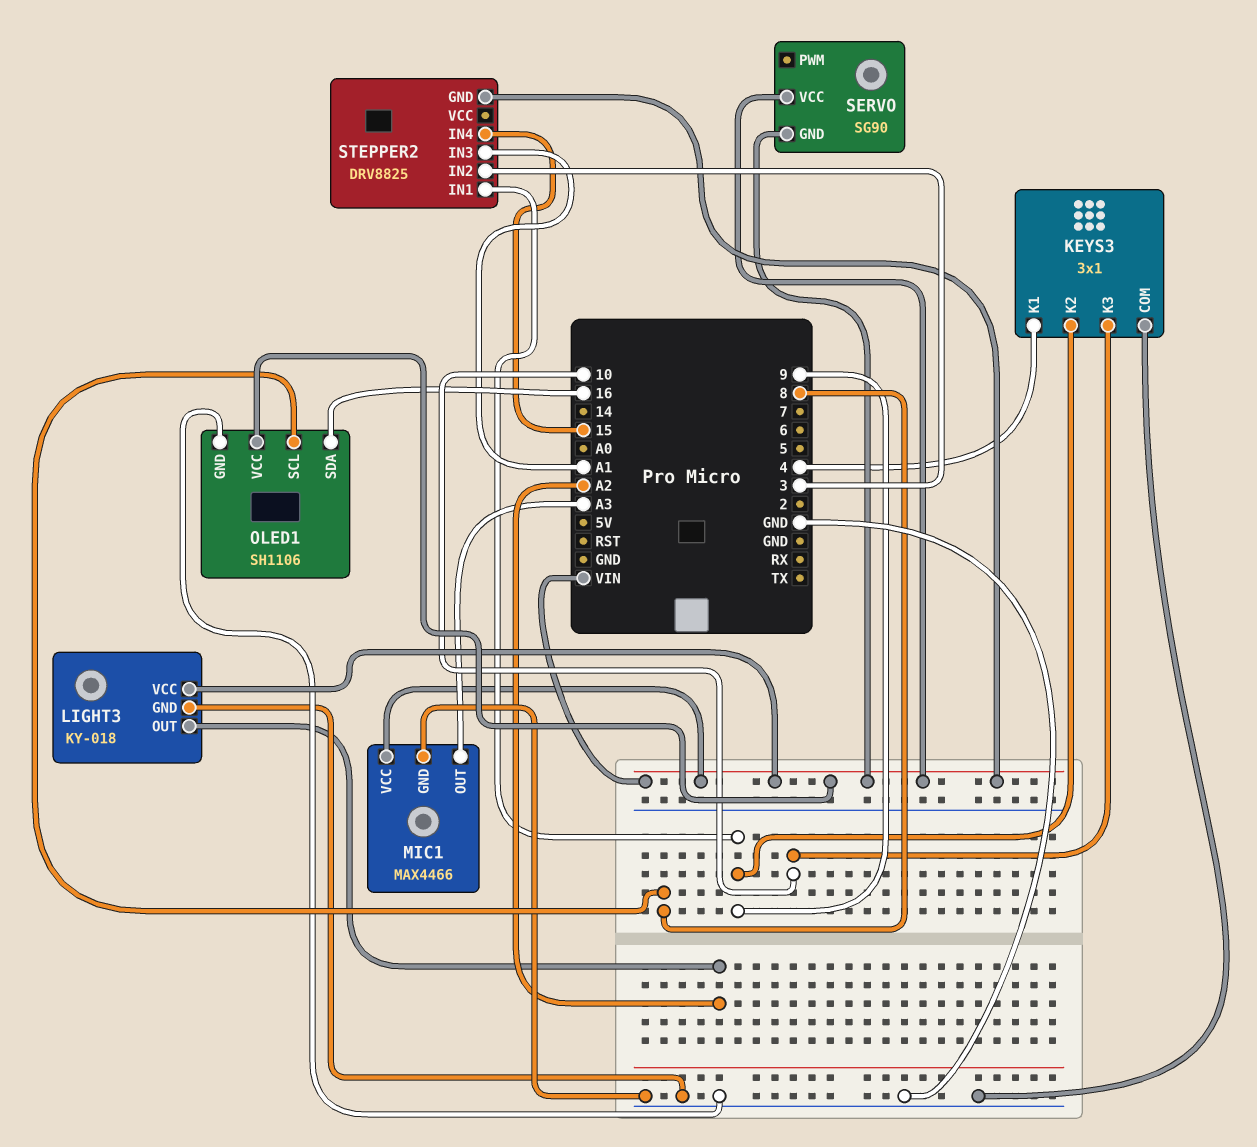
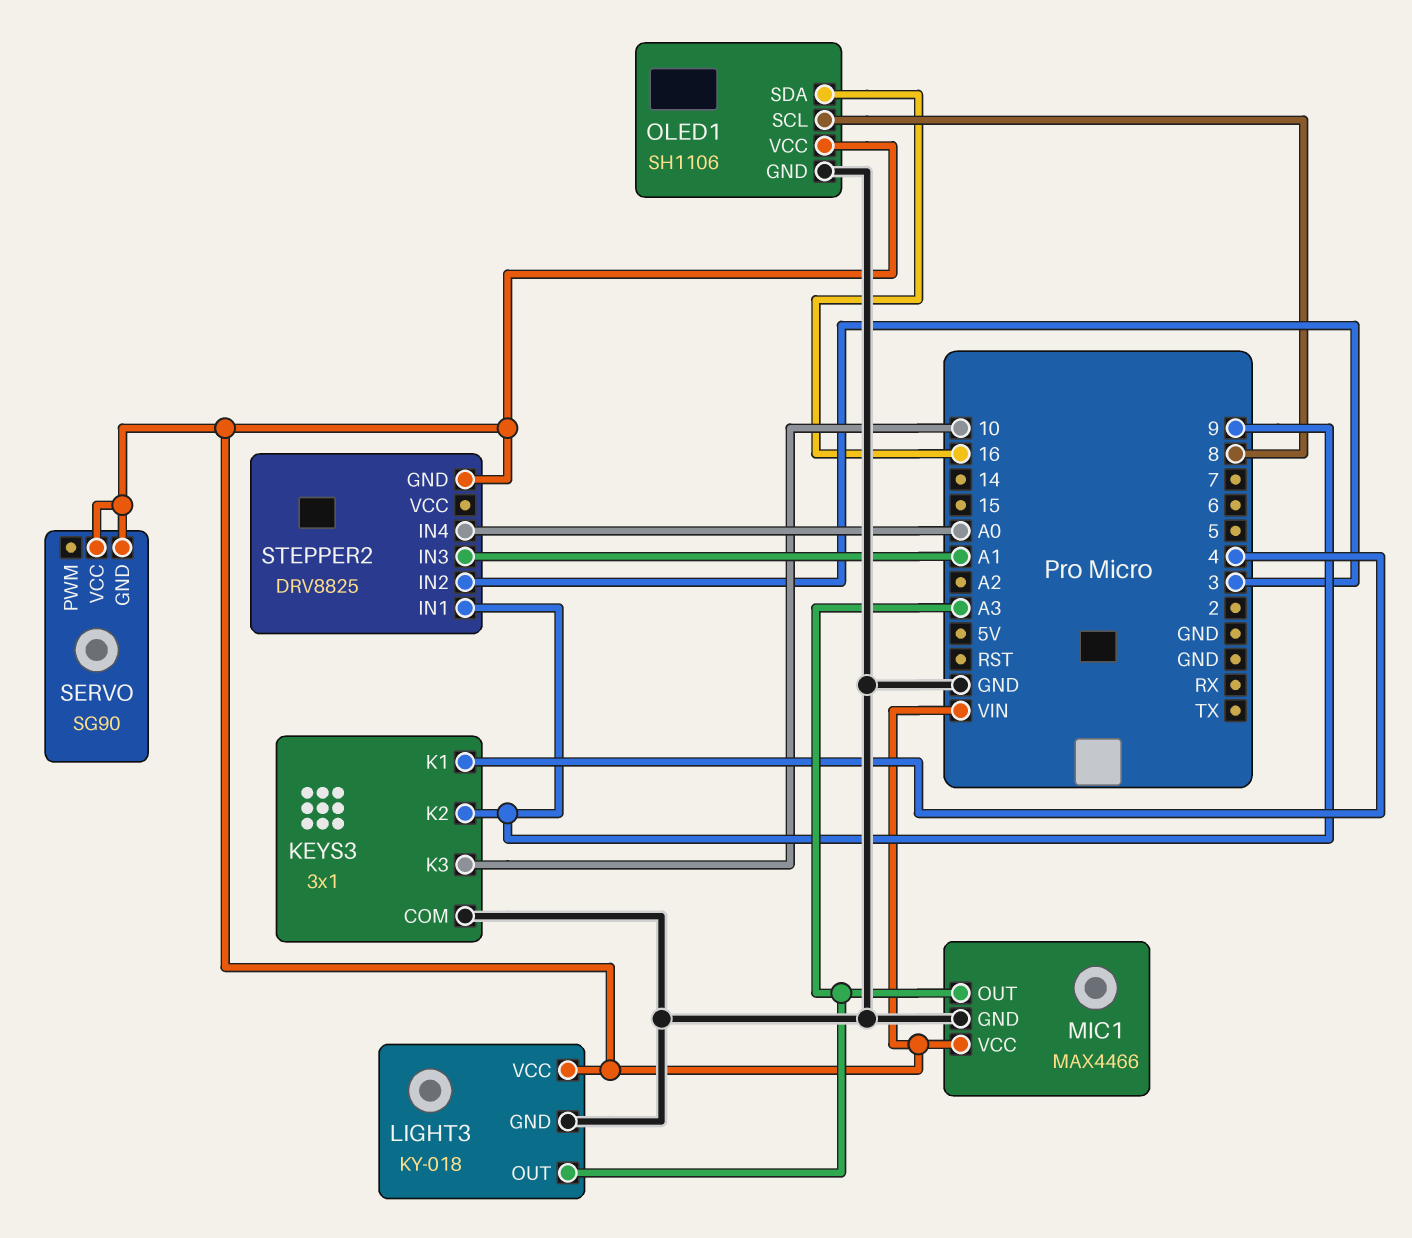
LIGHT3 pin OUT: A2 -> A3
STEPPER2 pin IN4: 15 -> A0

